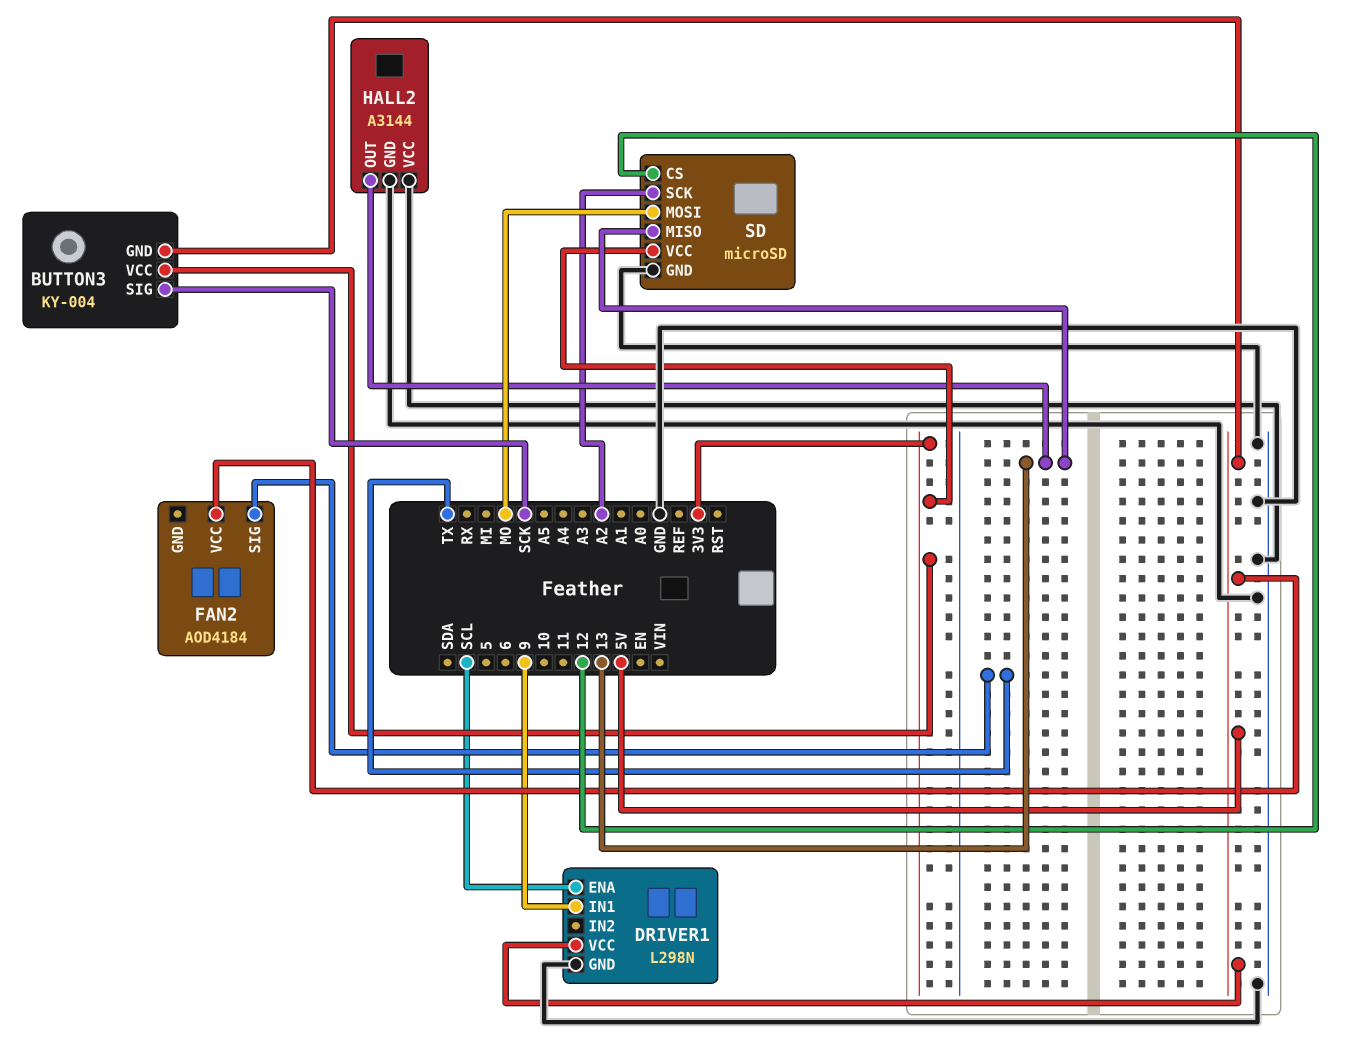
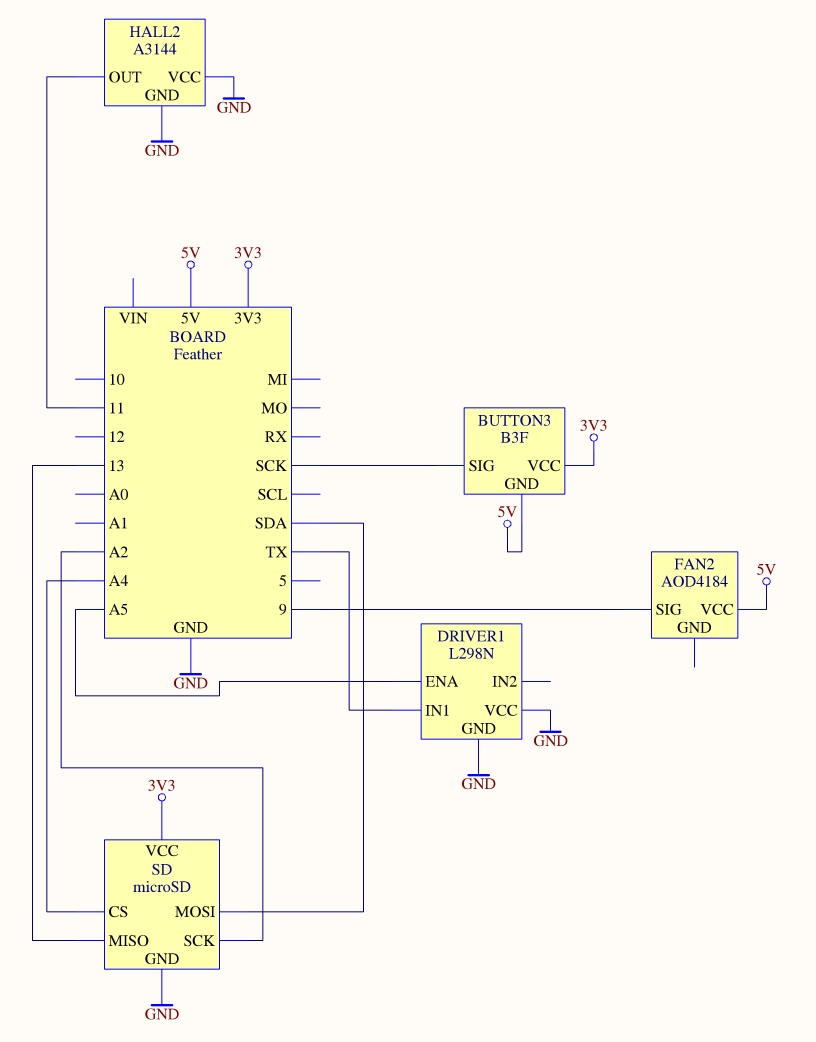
BUTTON3: KY-004 -> B3F
DRIVER1 pin ENA: SCL -> A5
DRIVER1 pin IN1: 9 -> TX
DRIVER1 pin VCC: 5V -> GND
FAN2 pin SIG: TX -> 9
HALL2 pin OUT: 13 -> 11
SD pin CS: 12 -> A4
SD pin MOSI: MO -> SDA

